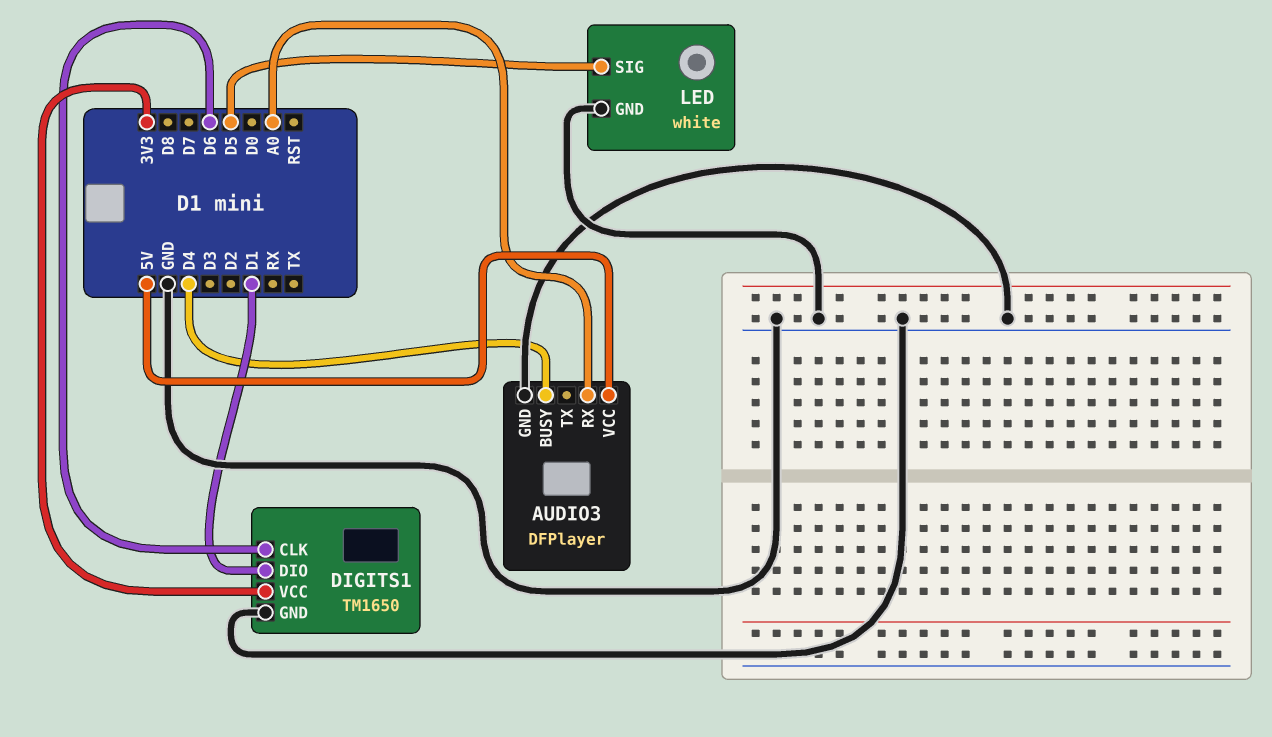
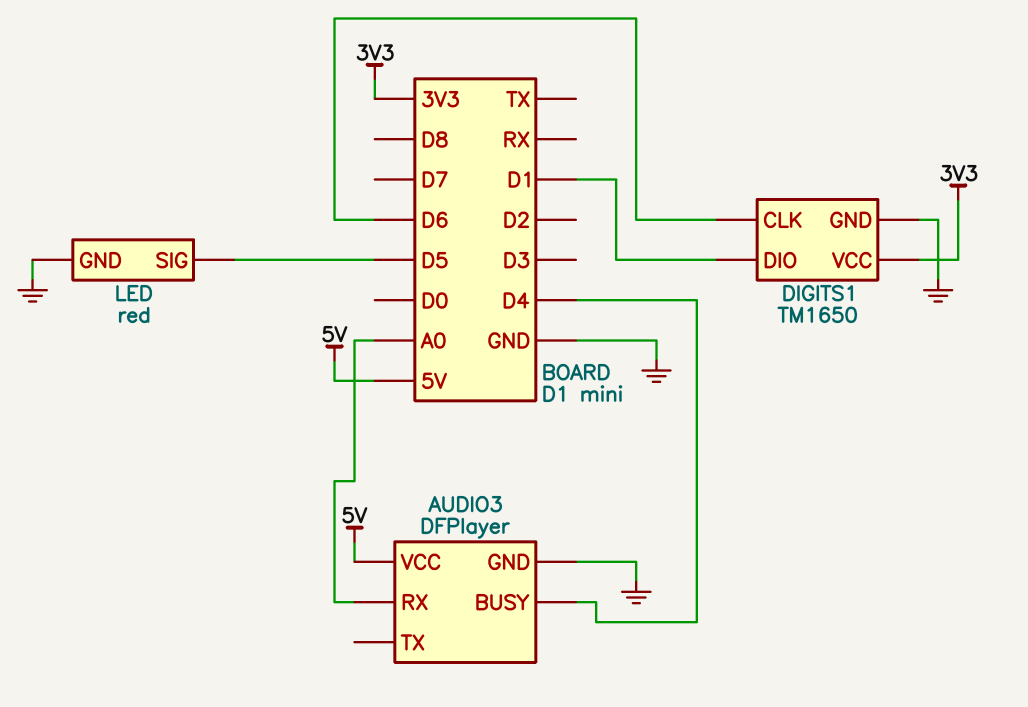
LED: white -> red

